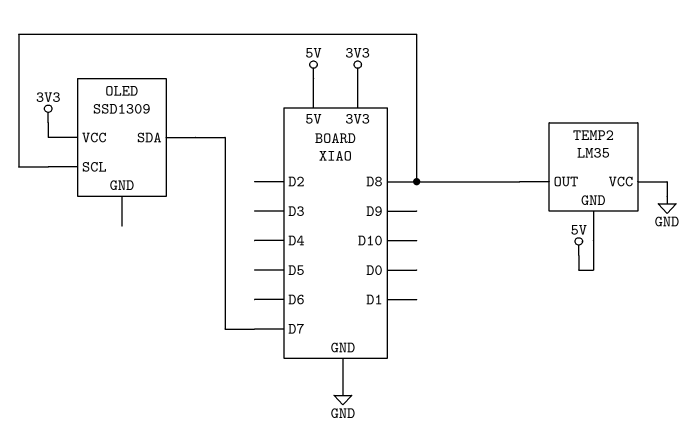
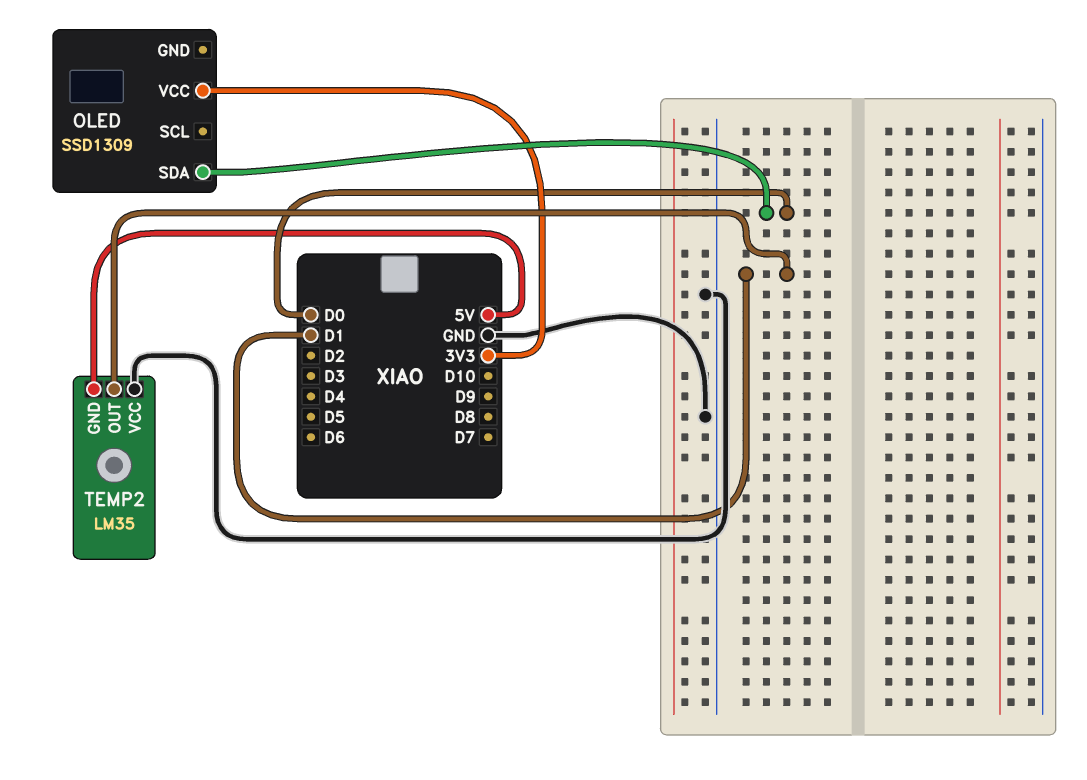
OLED pin SCL: D8 -> none
OLED pin SDA: D7 -> D0
TEMP2 pin OUT: D8 -> D1

